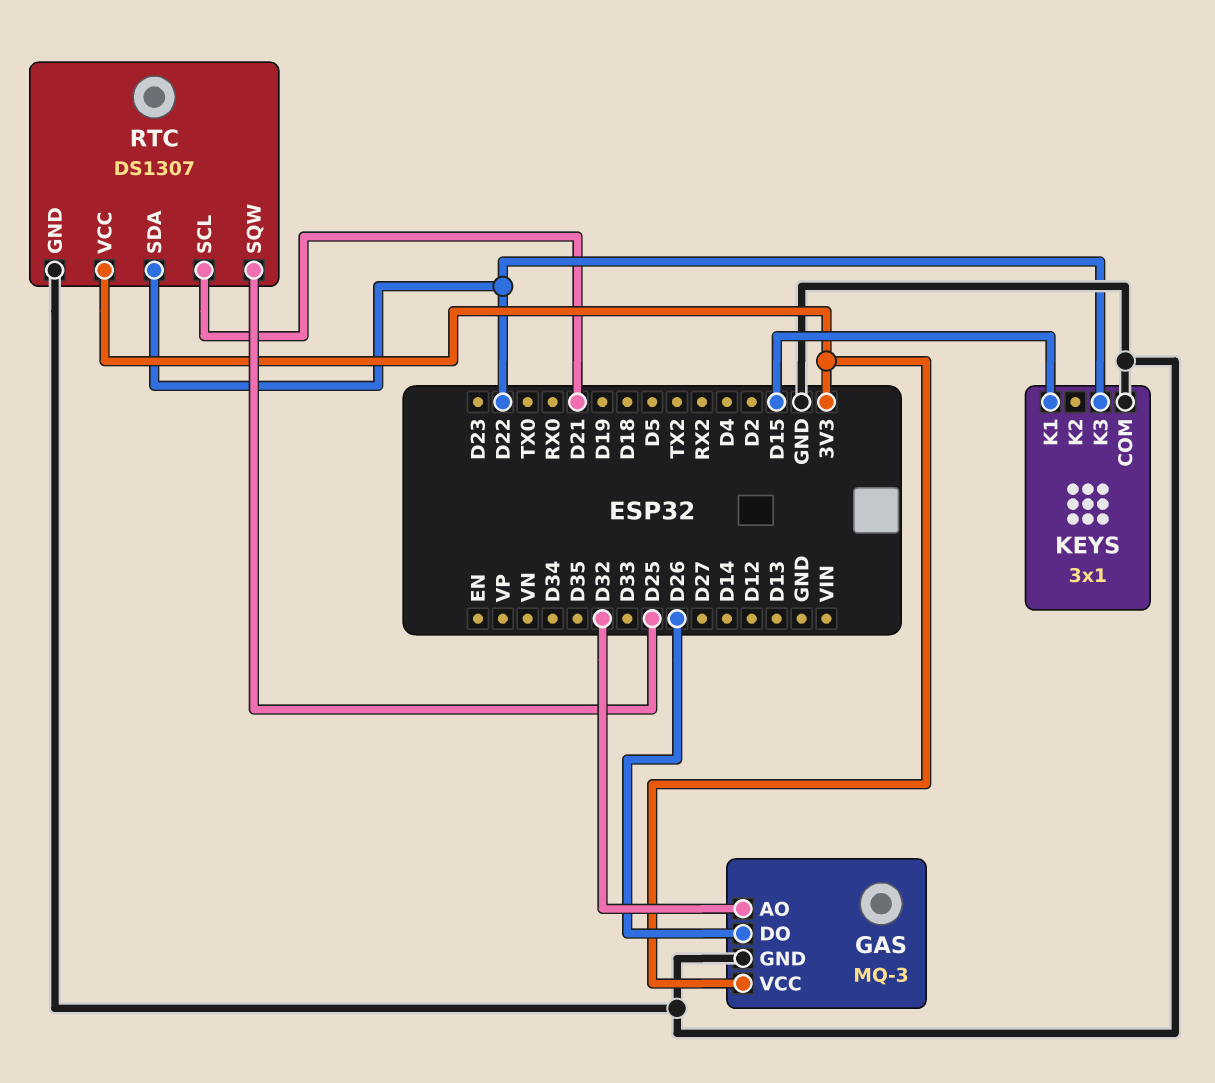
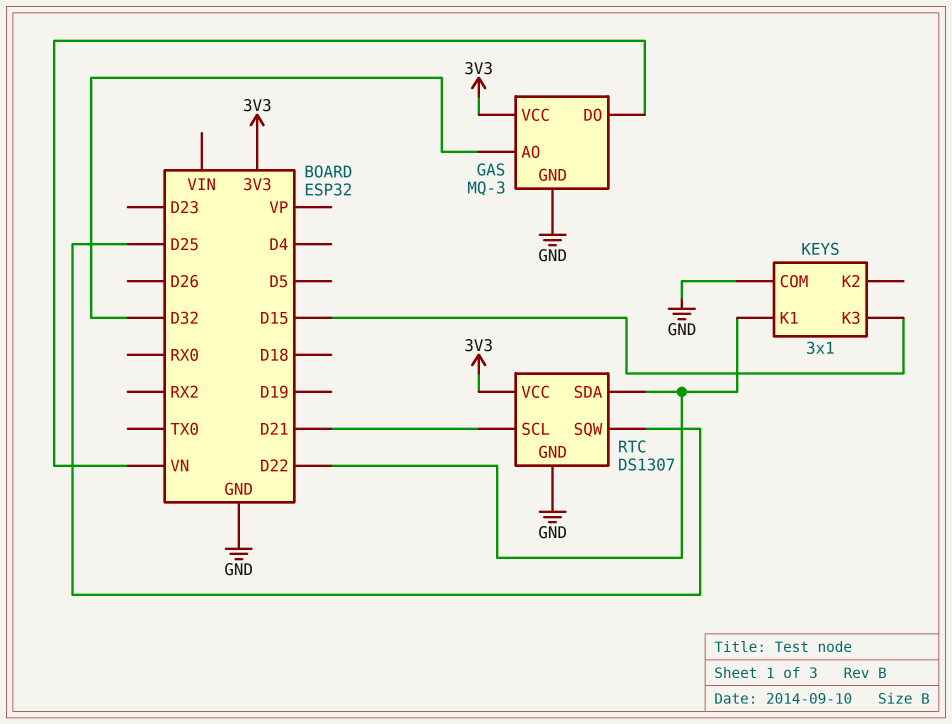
GAS pin DO: D26 -> VN
KEYS pin K1: D15 -> D22
KEYS pin K3: D22 -> D15

